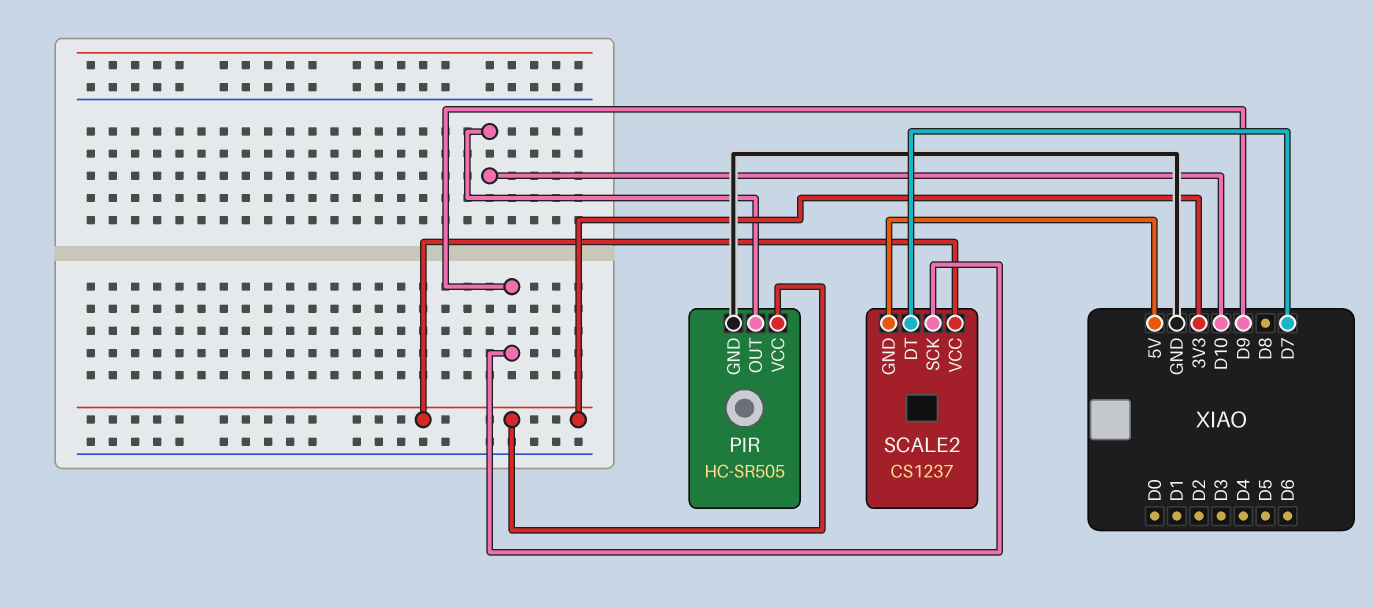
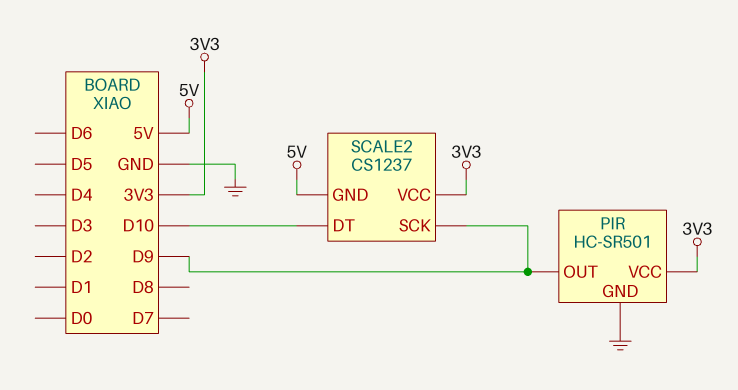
PIR: HC-SR505 -> HC-SR501
PIR pin OUT: D10 -> D9
SCALE2 pin DT: D7 -> D10

